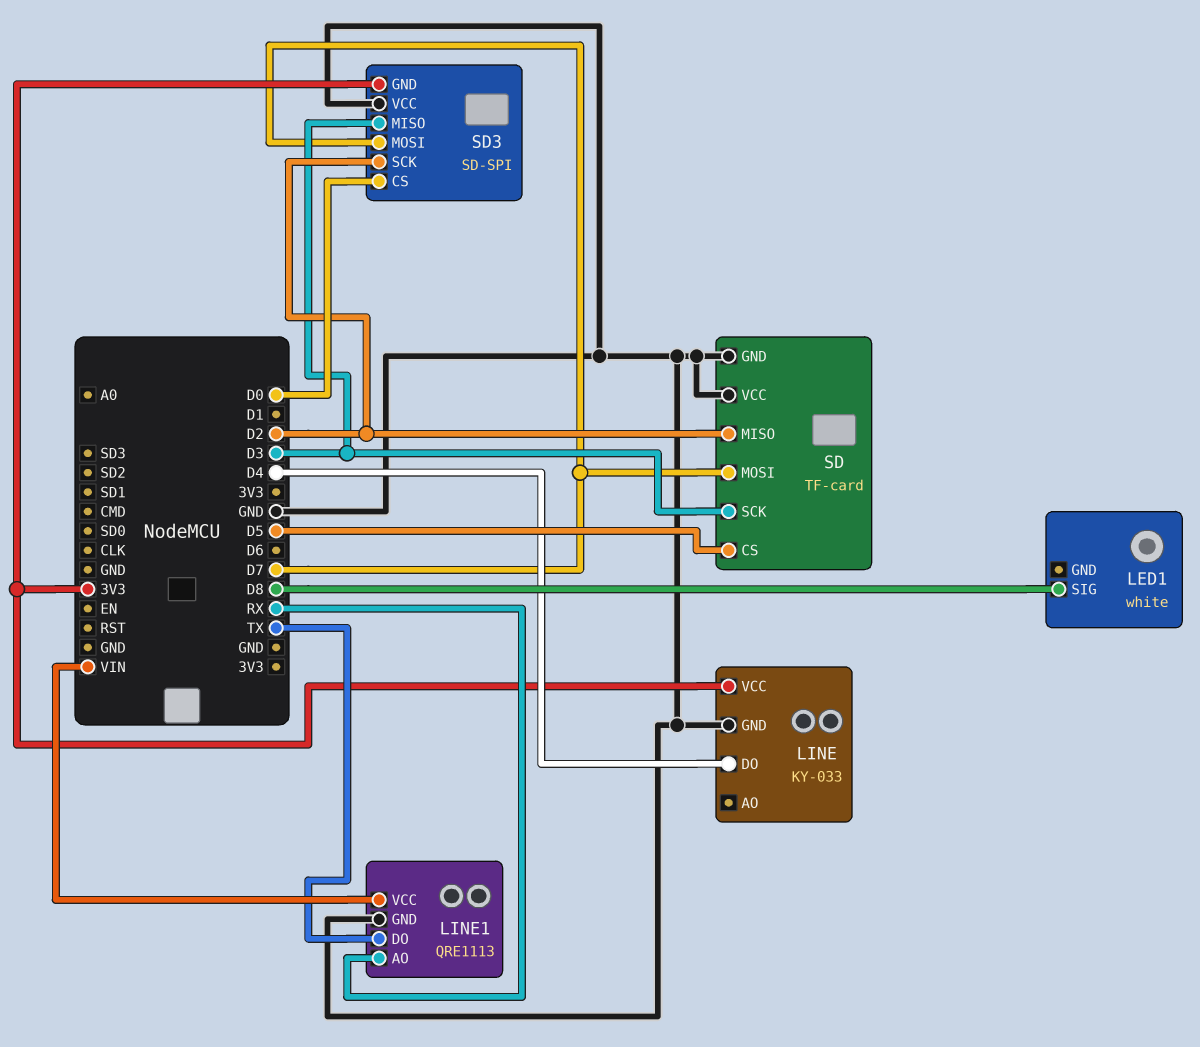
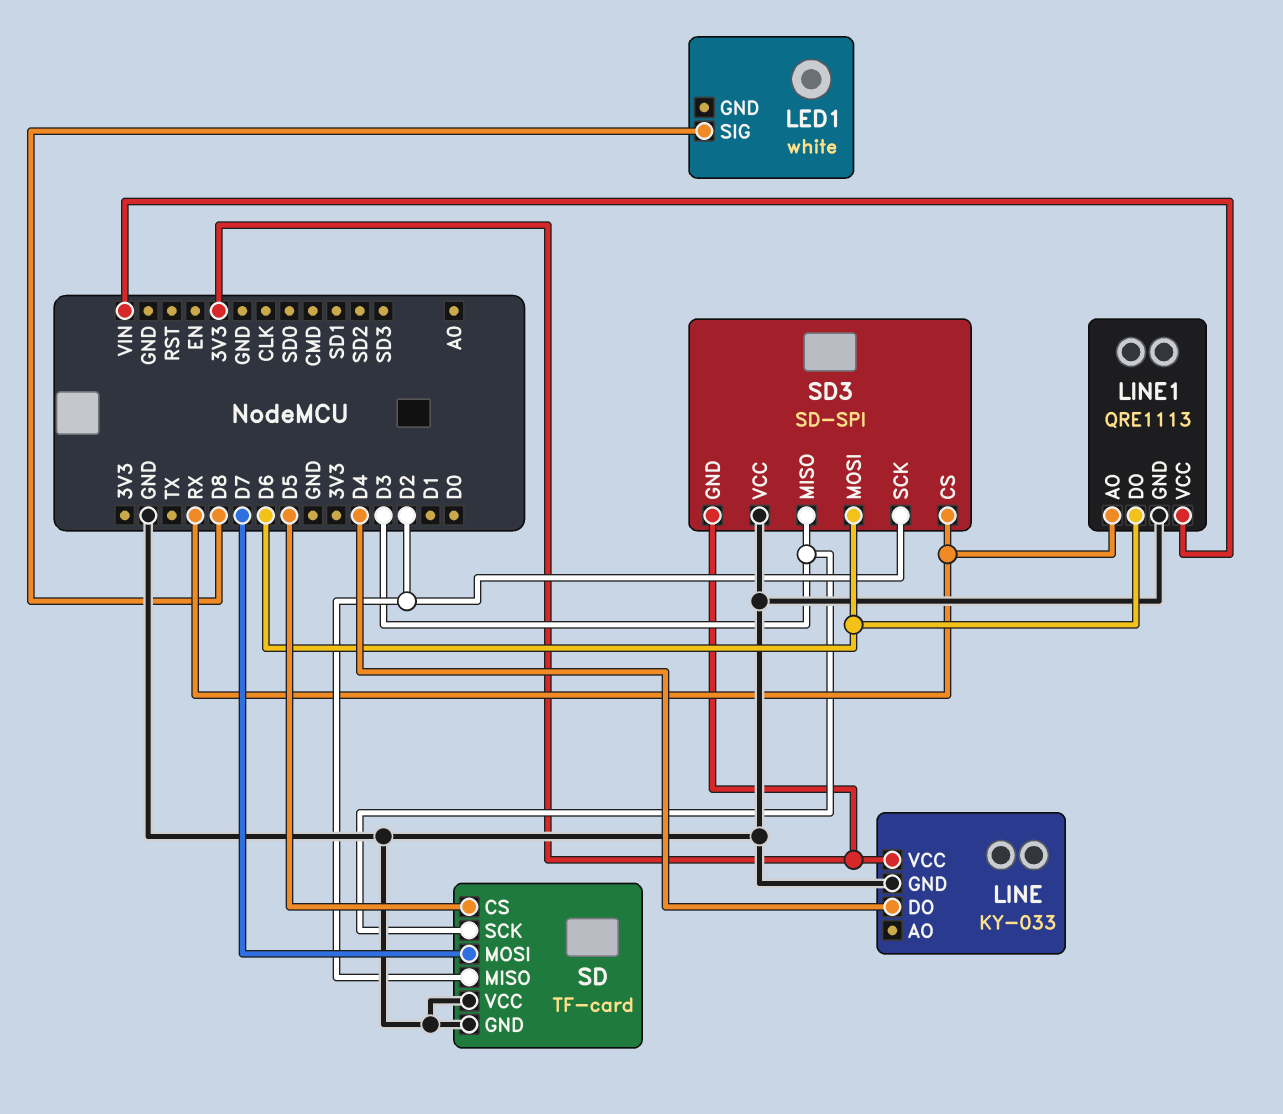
LINE1 pin DO: TX -> D6
SD3 pin CS: D0 -> RX
SD3 pin MOSI: D7 -> D6

